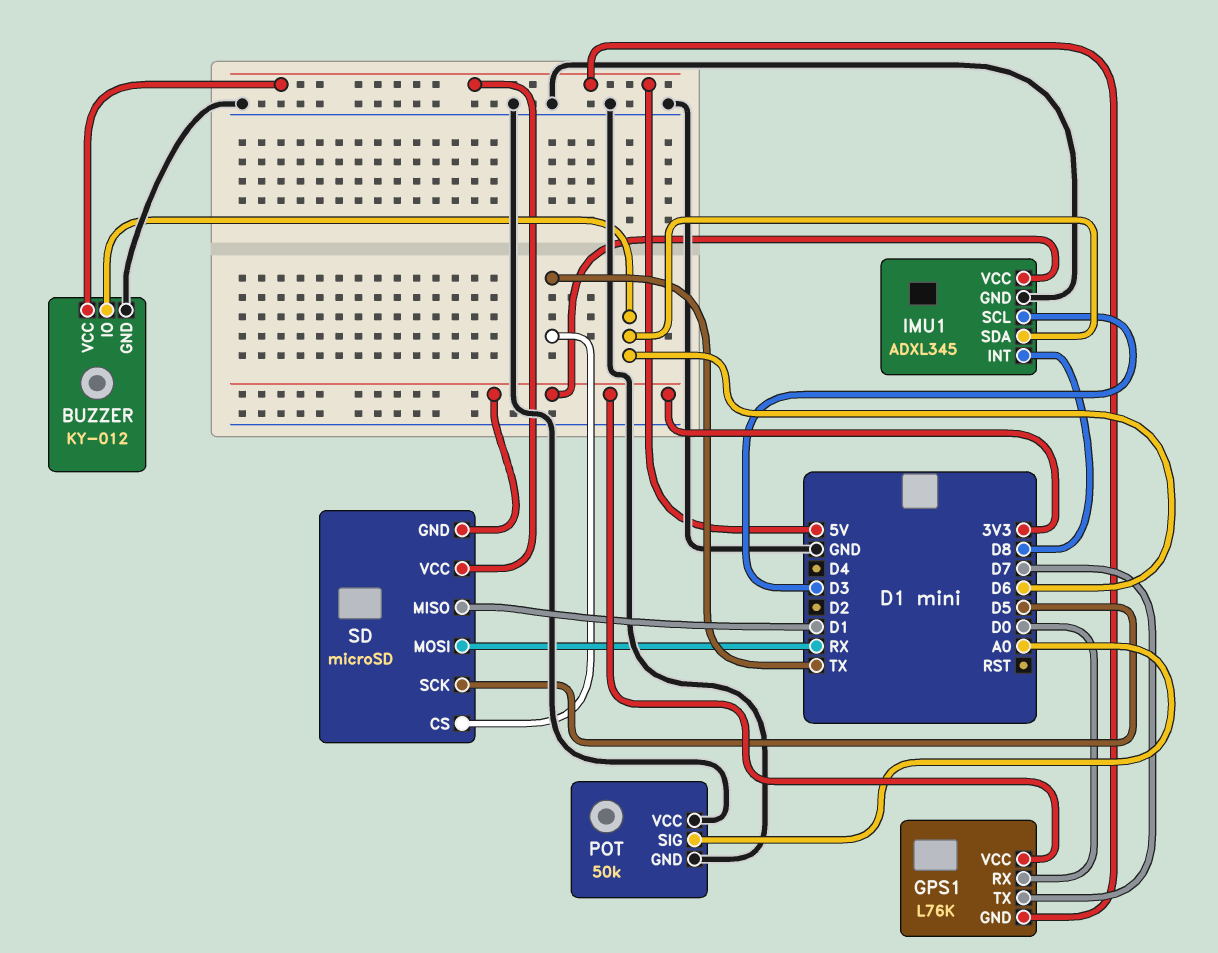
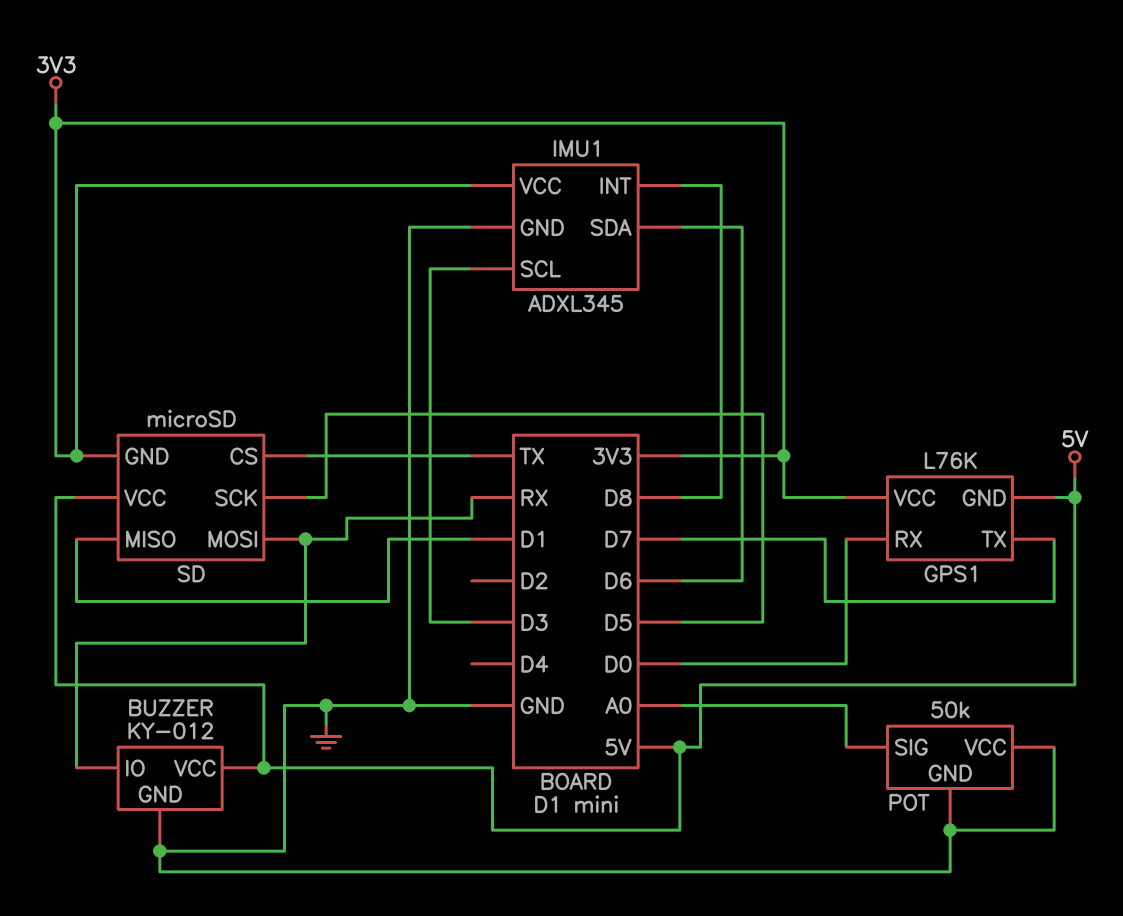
BUZZER pin IO: D6 -> RX

